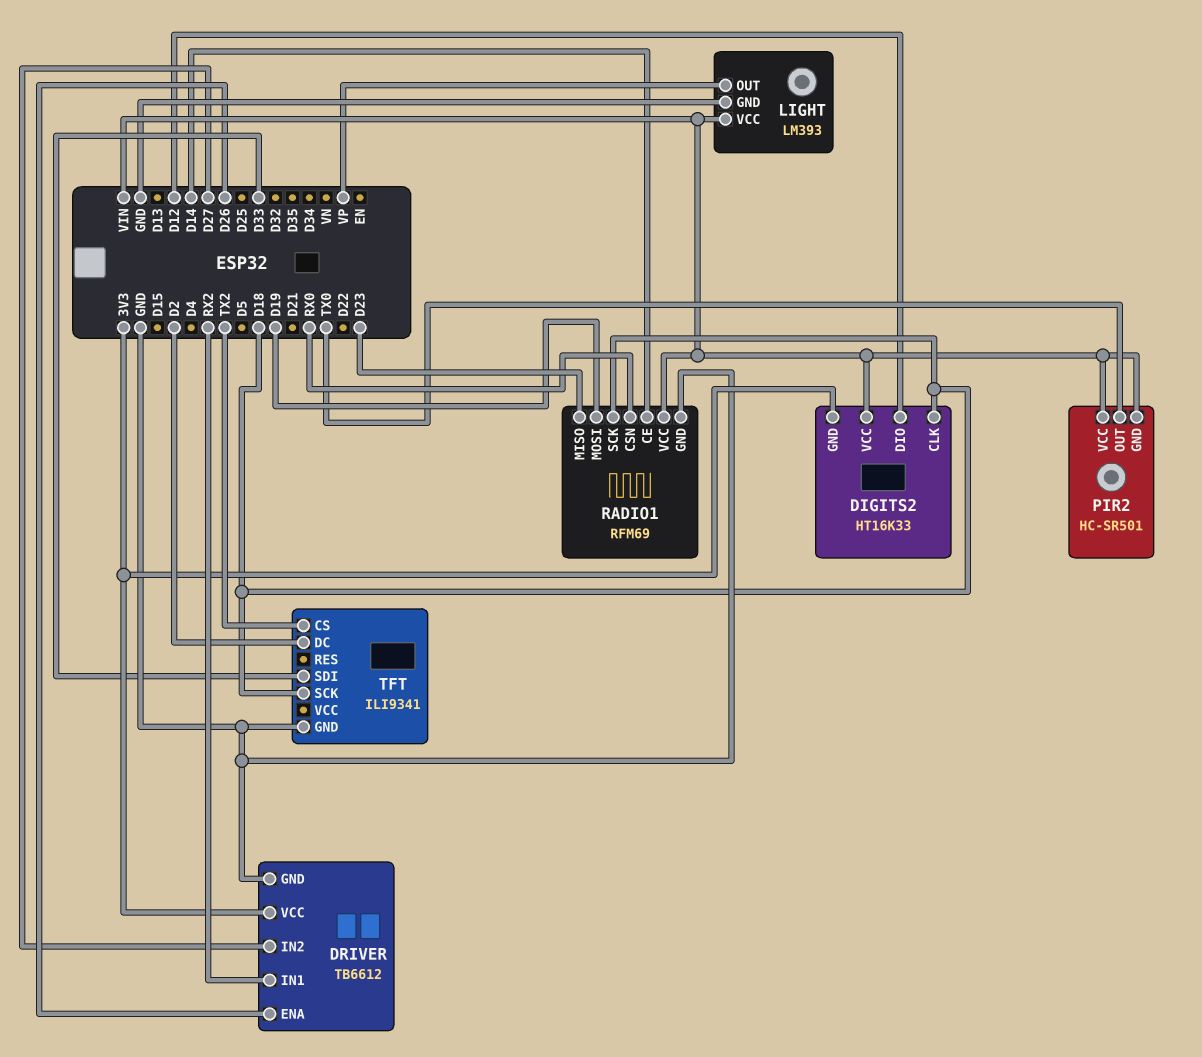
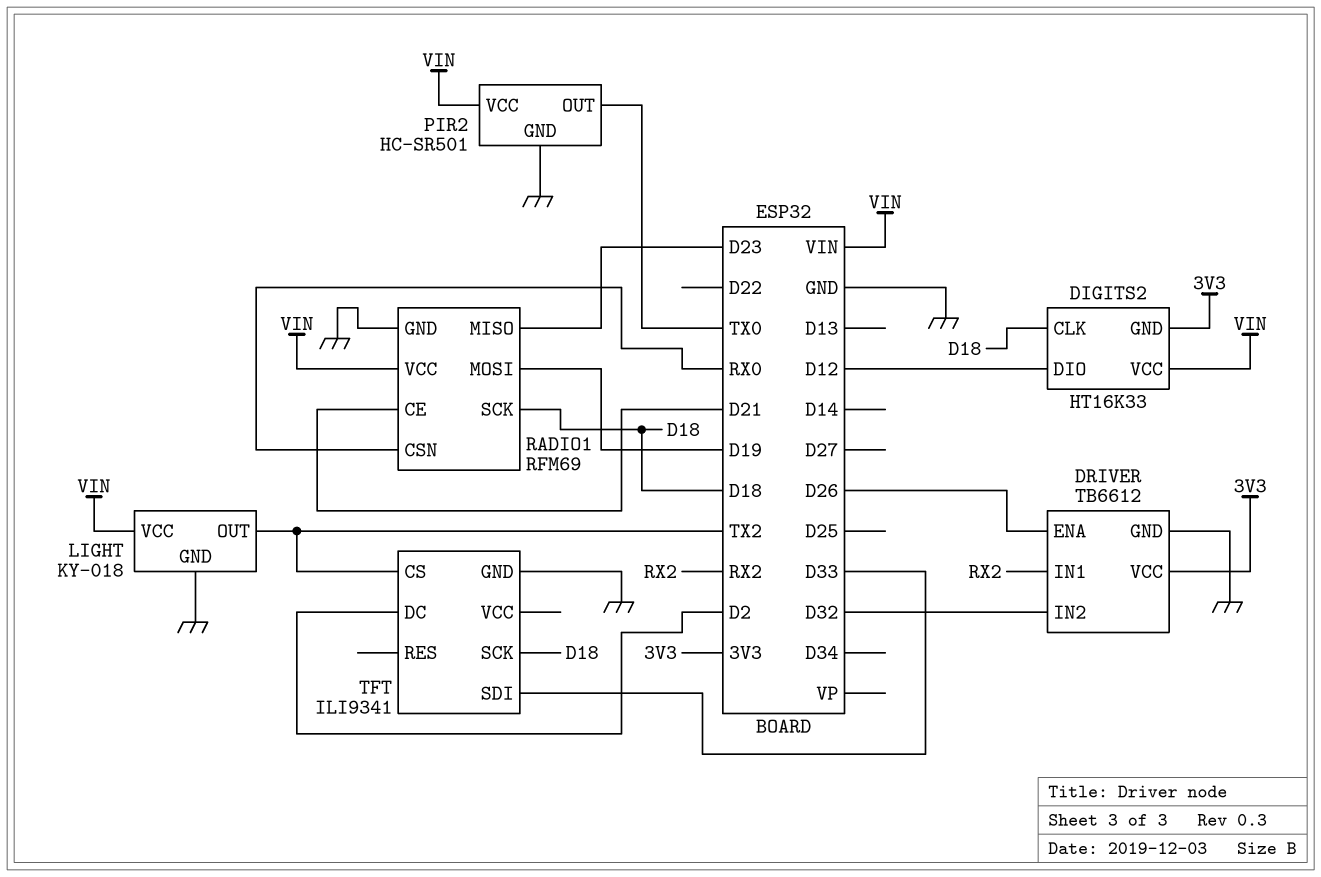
DRIVER pin IN2: D27 -> D32
LIGHT: LM393 -> KY-018
LIGHT pin OUT: VP -> TX2
PIR2 pin GND: VIN -> GND
RADIO1 pin CE: D14 -> D21

